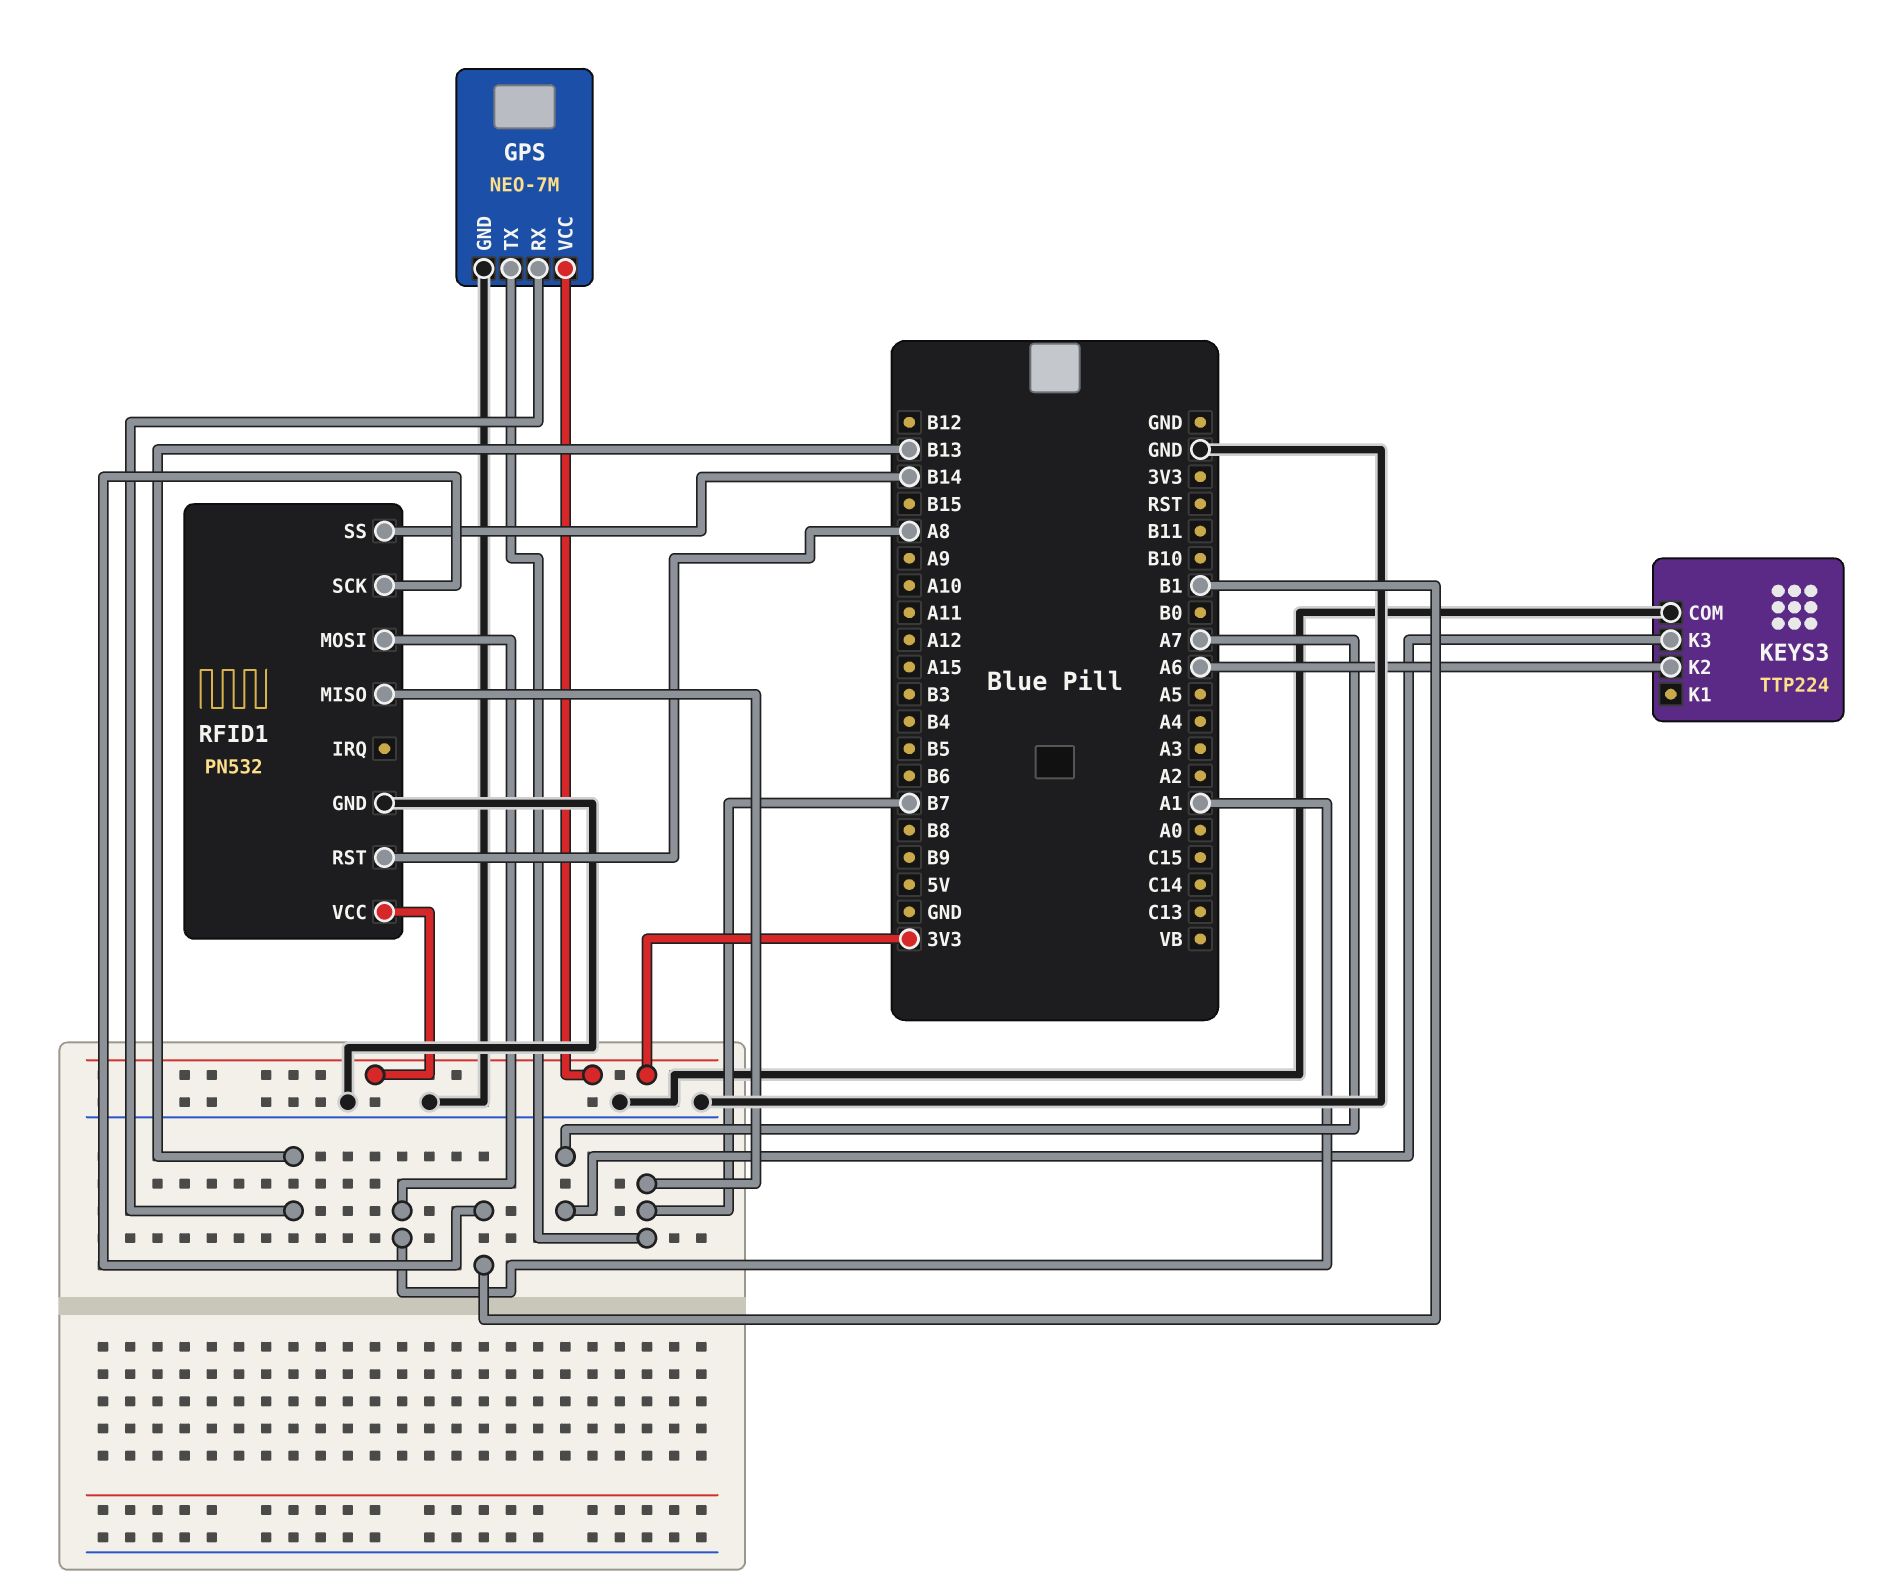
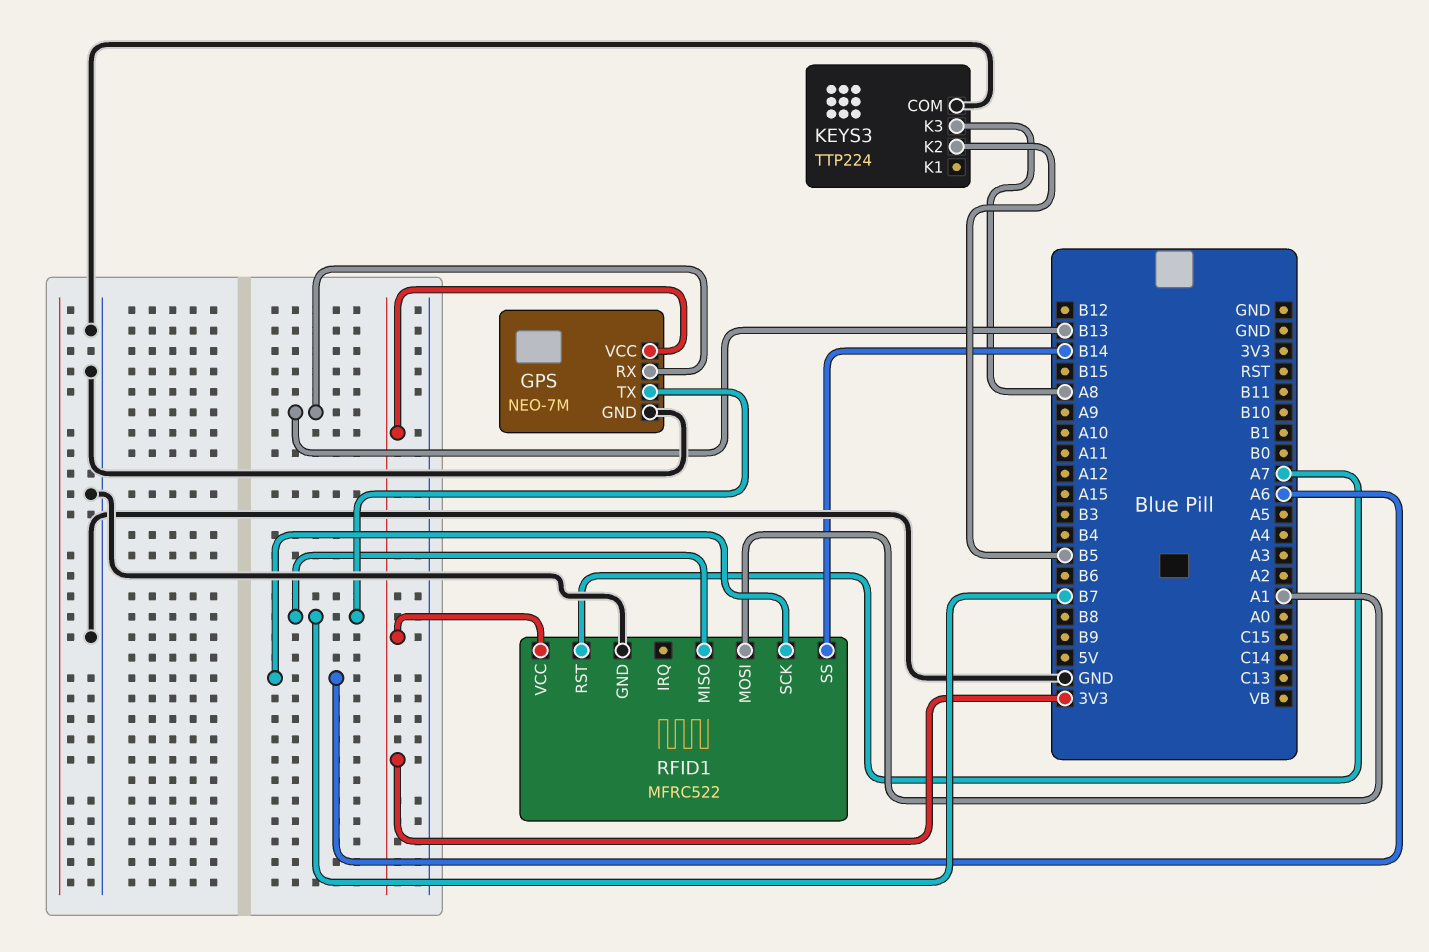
KEYS3 pin K2: A6 -> B5
KEYS3 pin K3: A7 -> A8
RFID1: PN532 -> MFRC522
RFID1 pin RST: A8 -> A7
RFID1 pin SCK: B1 -> A6

